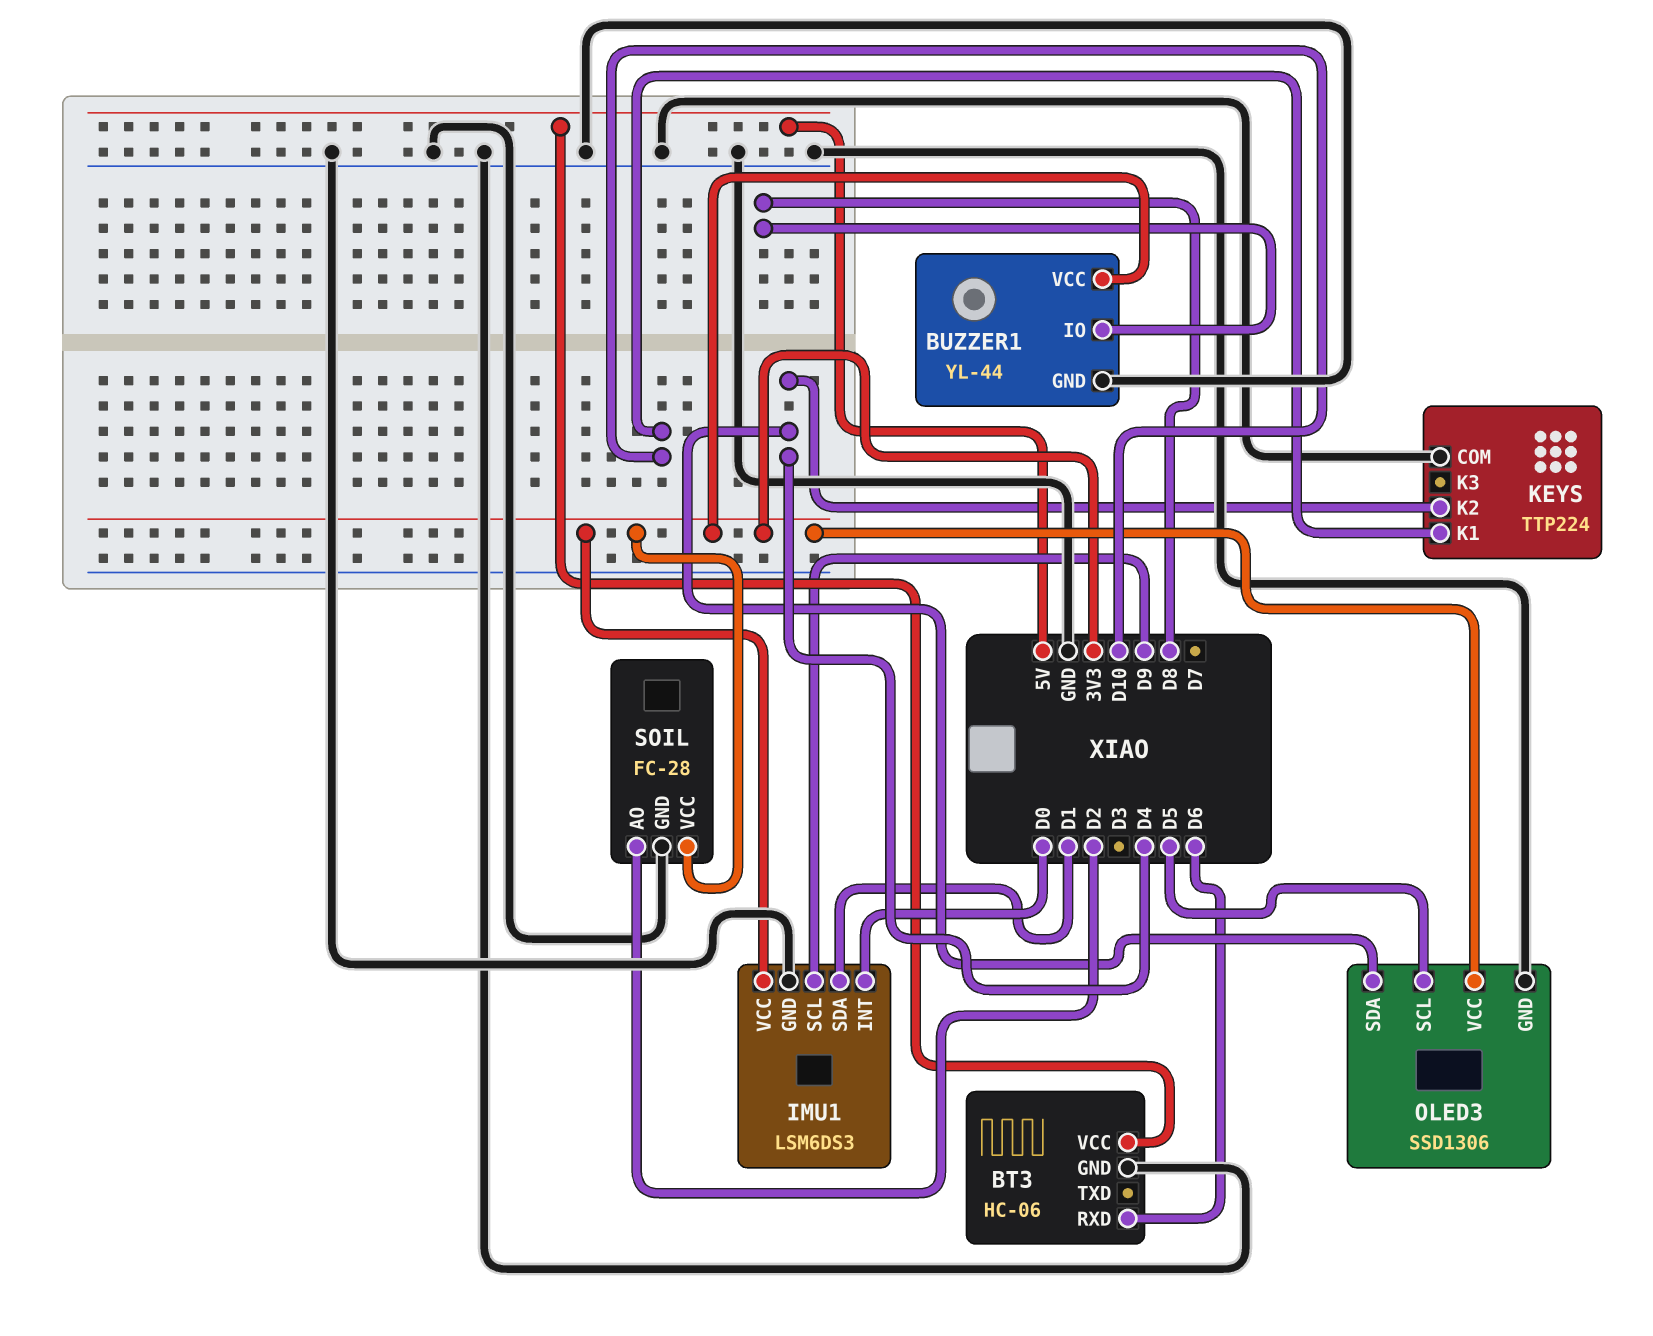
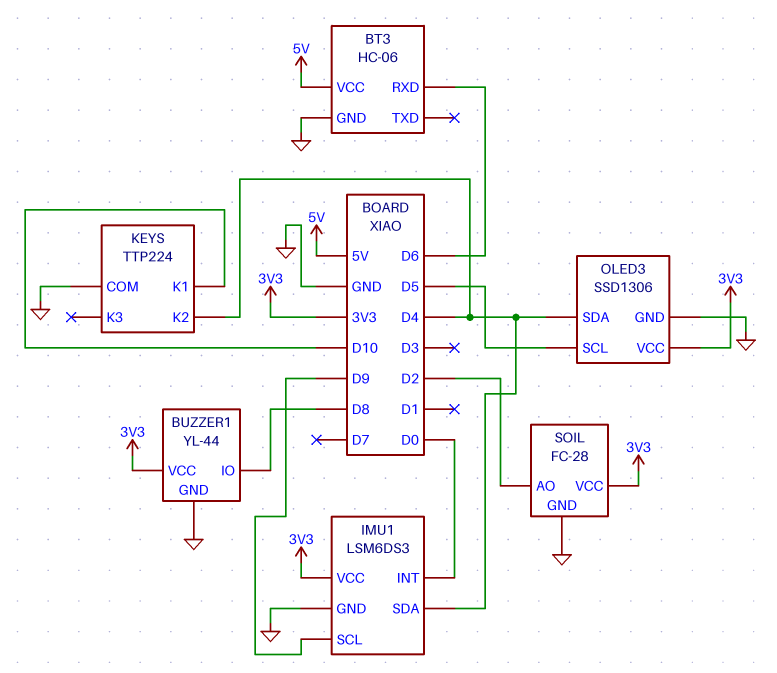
IMU1 pin SDA: D1 -> D4

